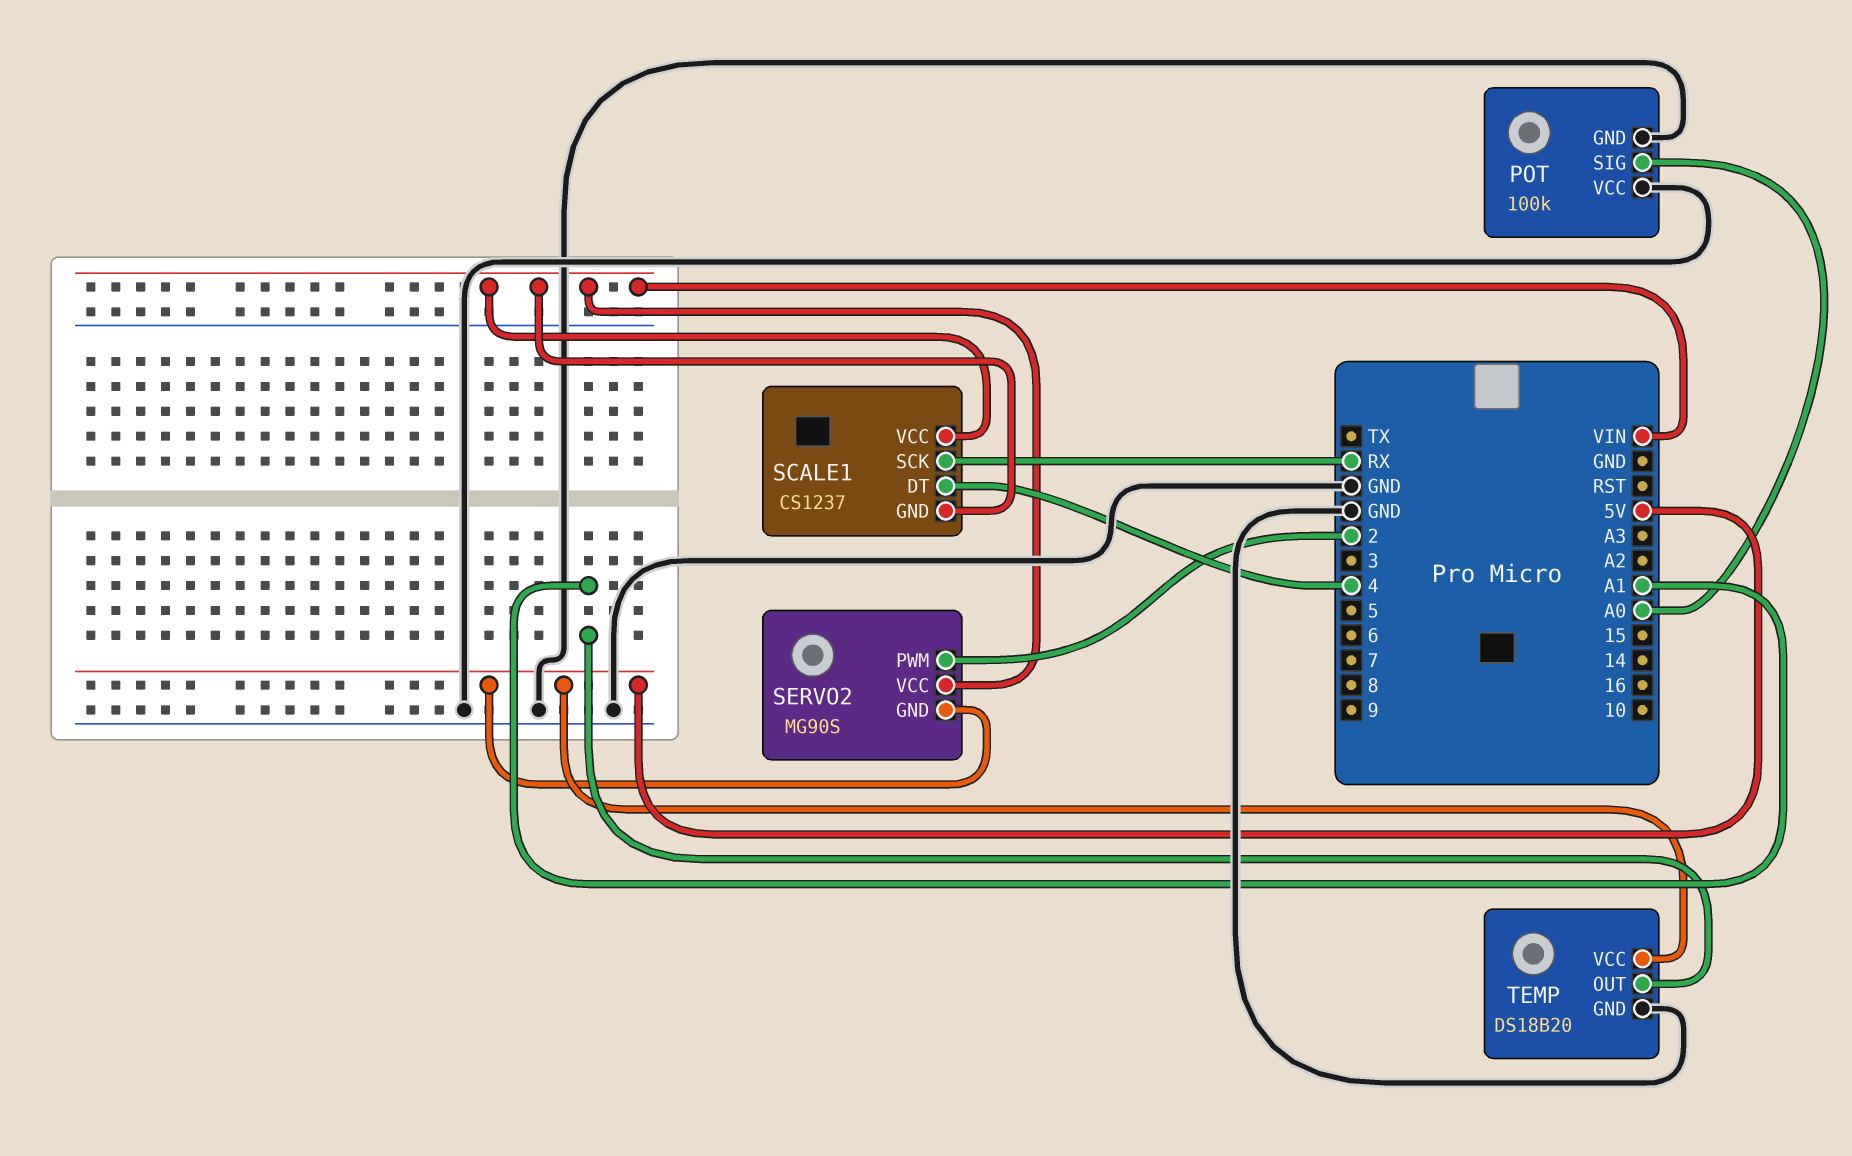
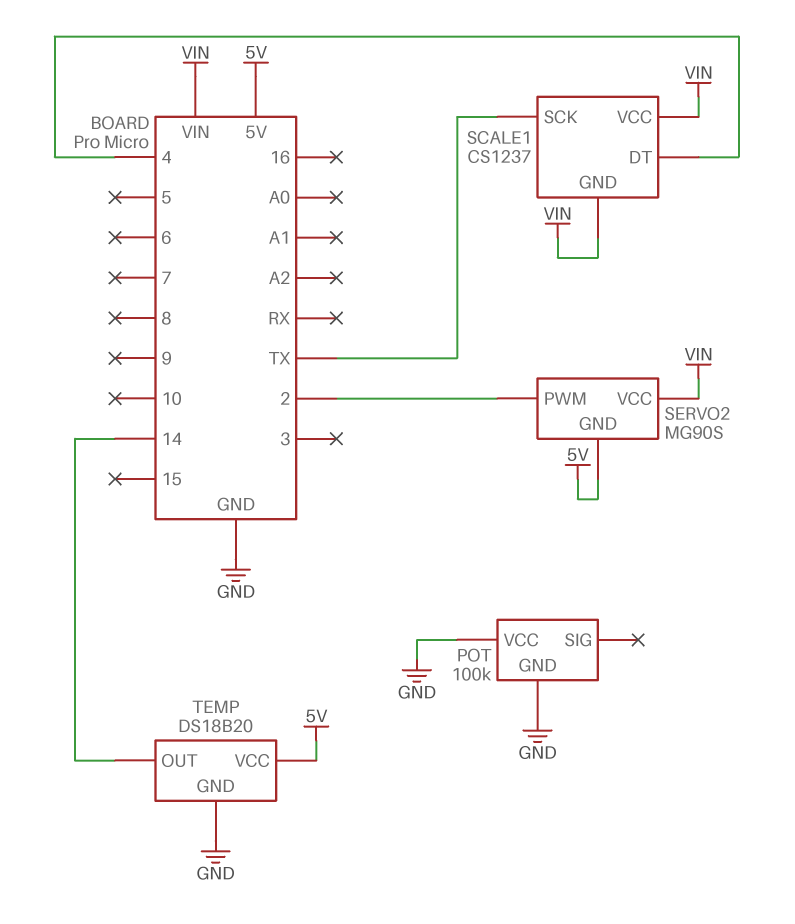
POT pin SIG: A0 -> none
SCALE1 pin SCK: RX -> TX
TEMP pin OUT: A1 -> 14

